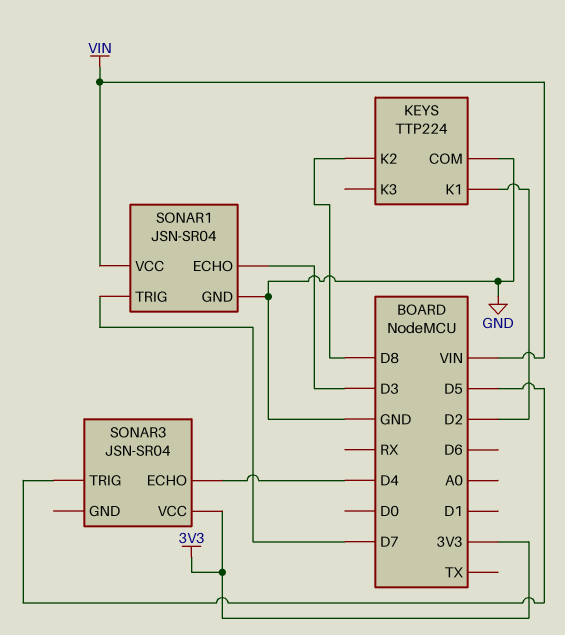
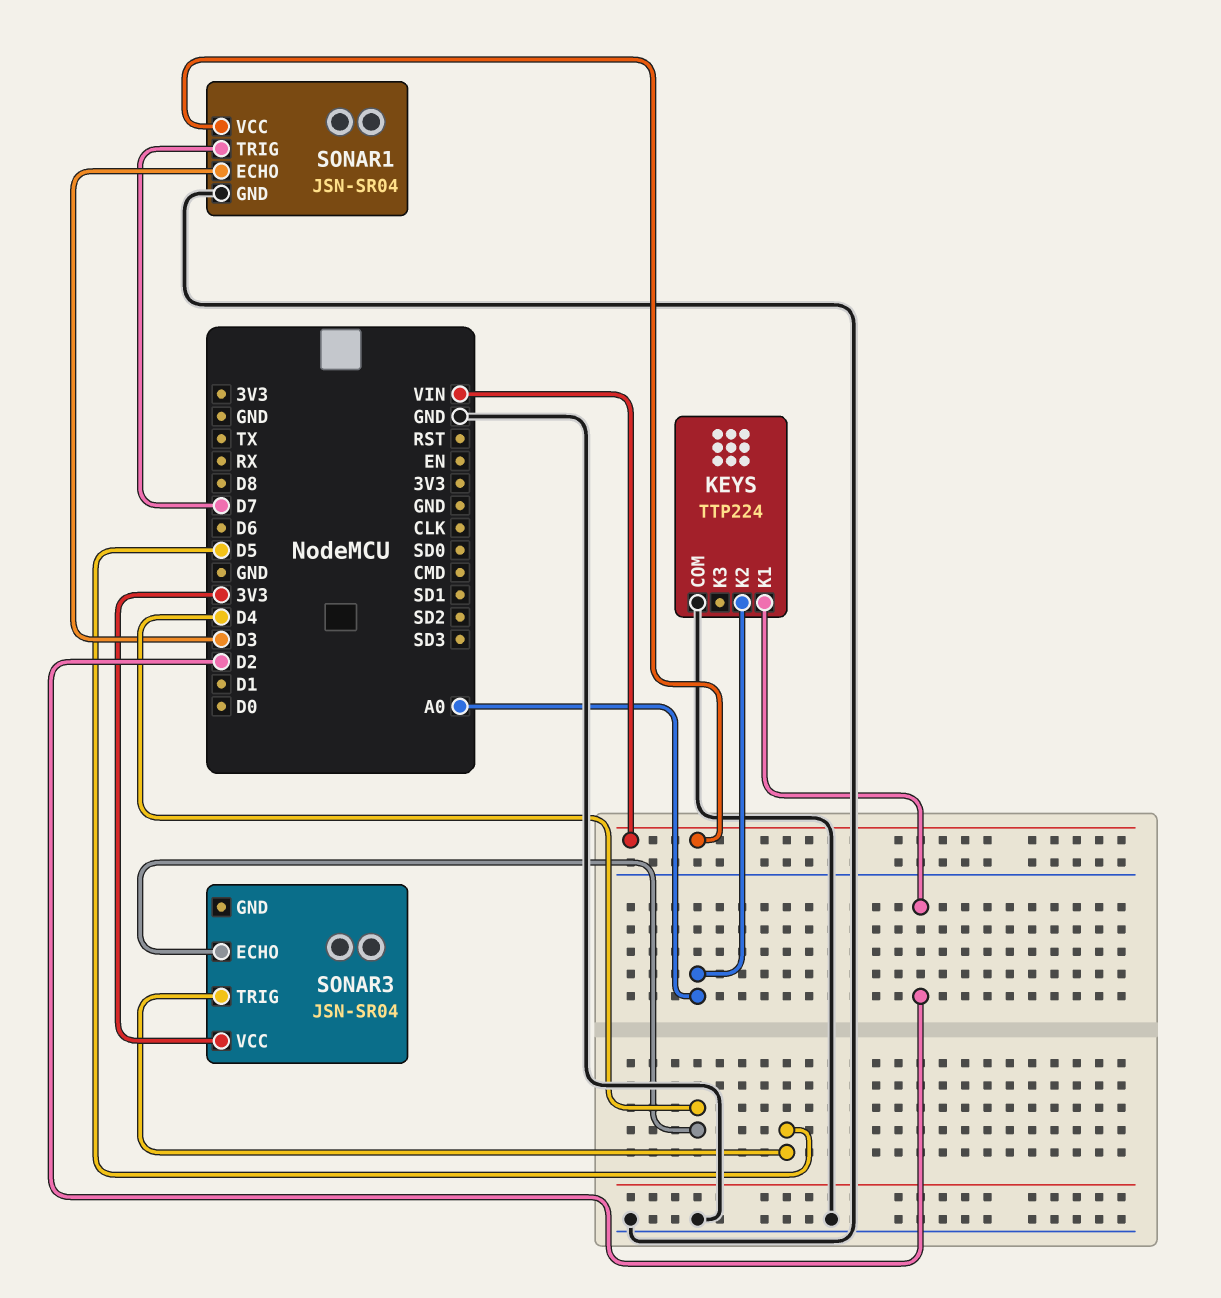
KEYS pin K2: D8 -> A0

